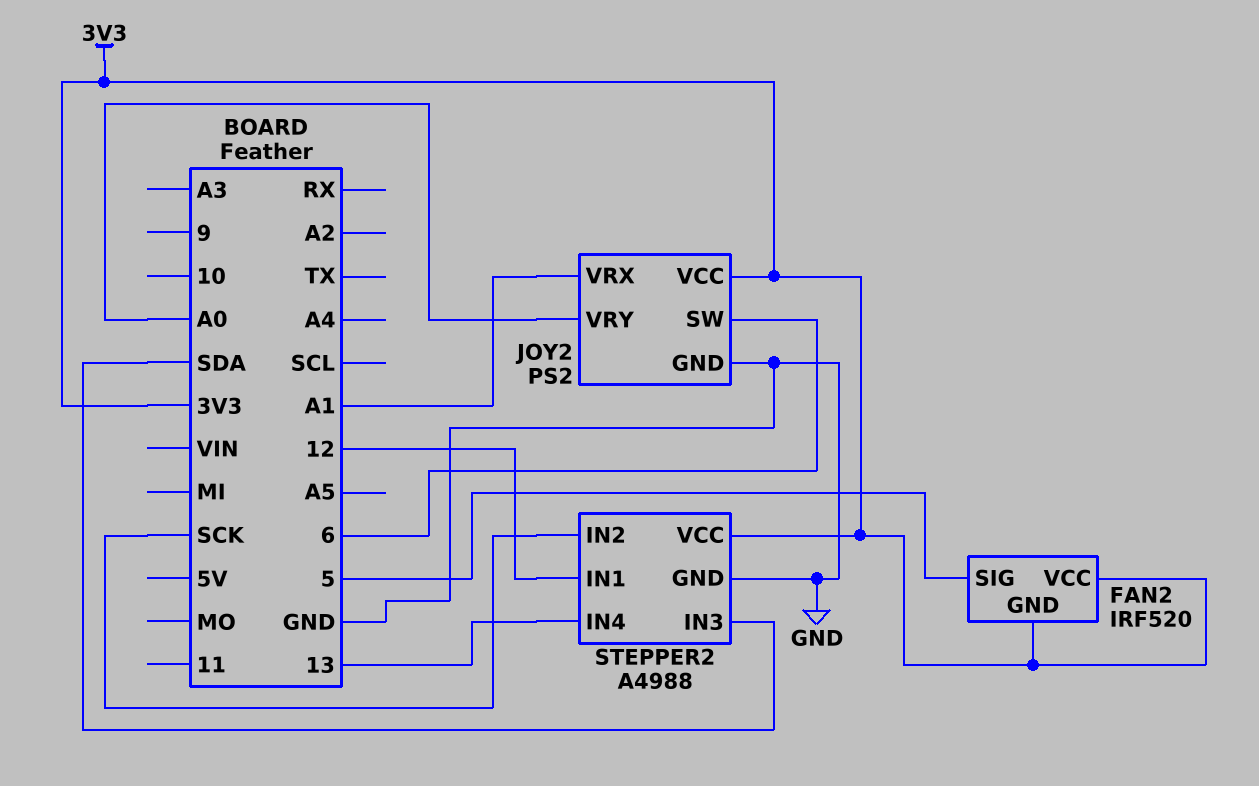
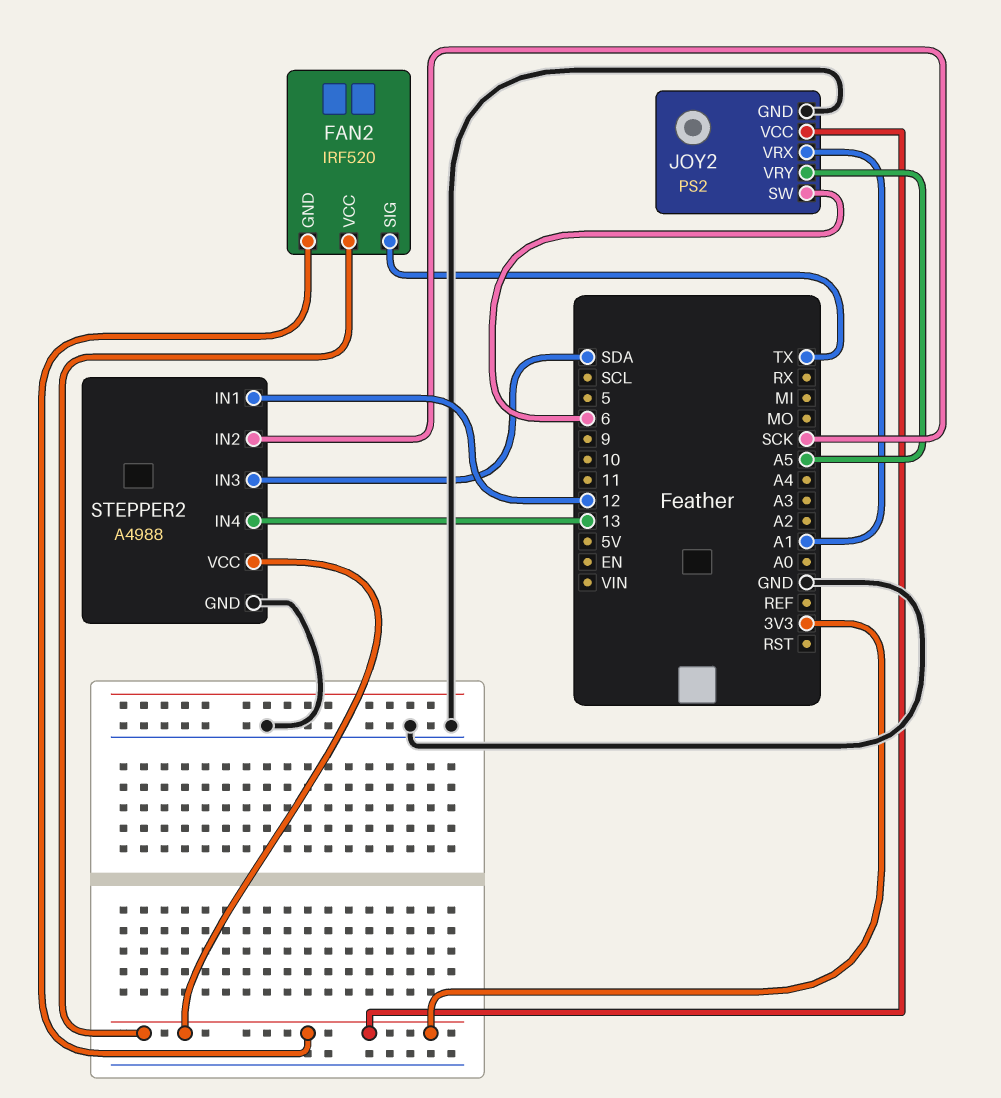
FAN2 pin SIG: 5 -> TX
JOY2 pin VRY: A0 -> A5

